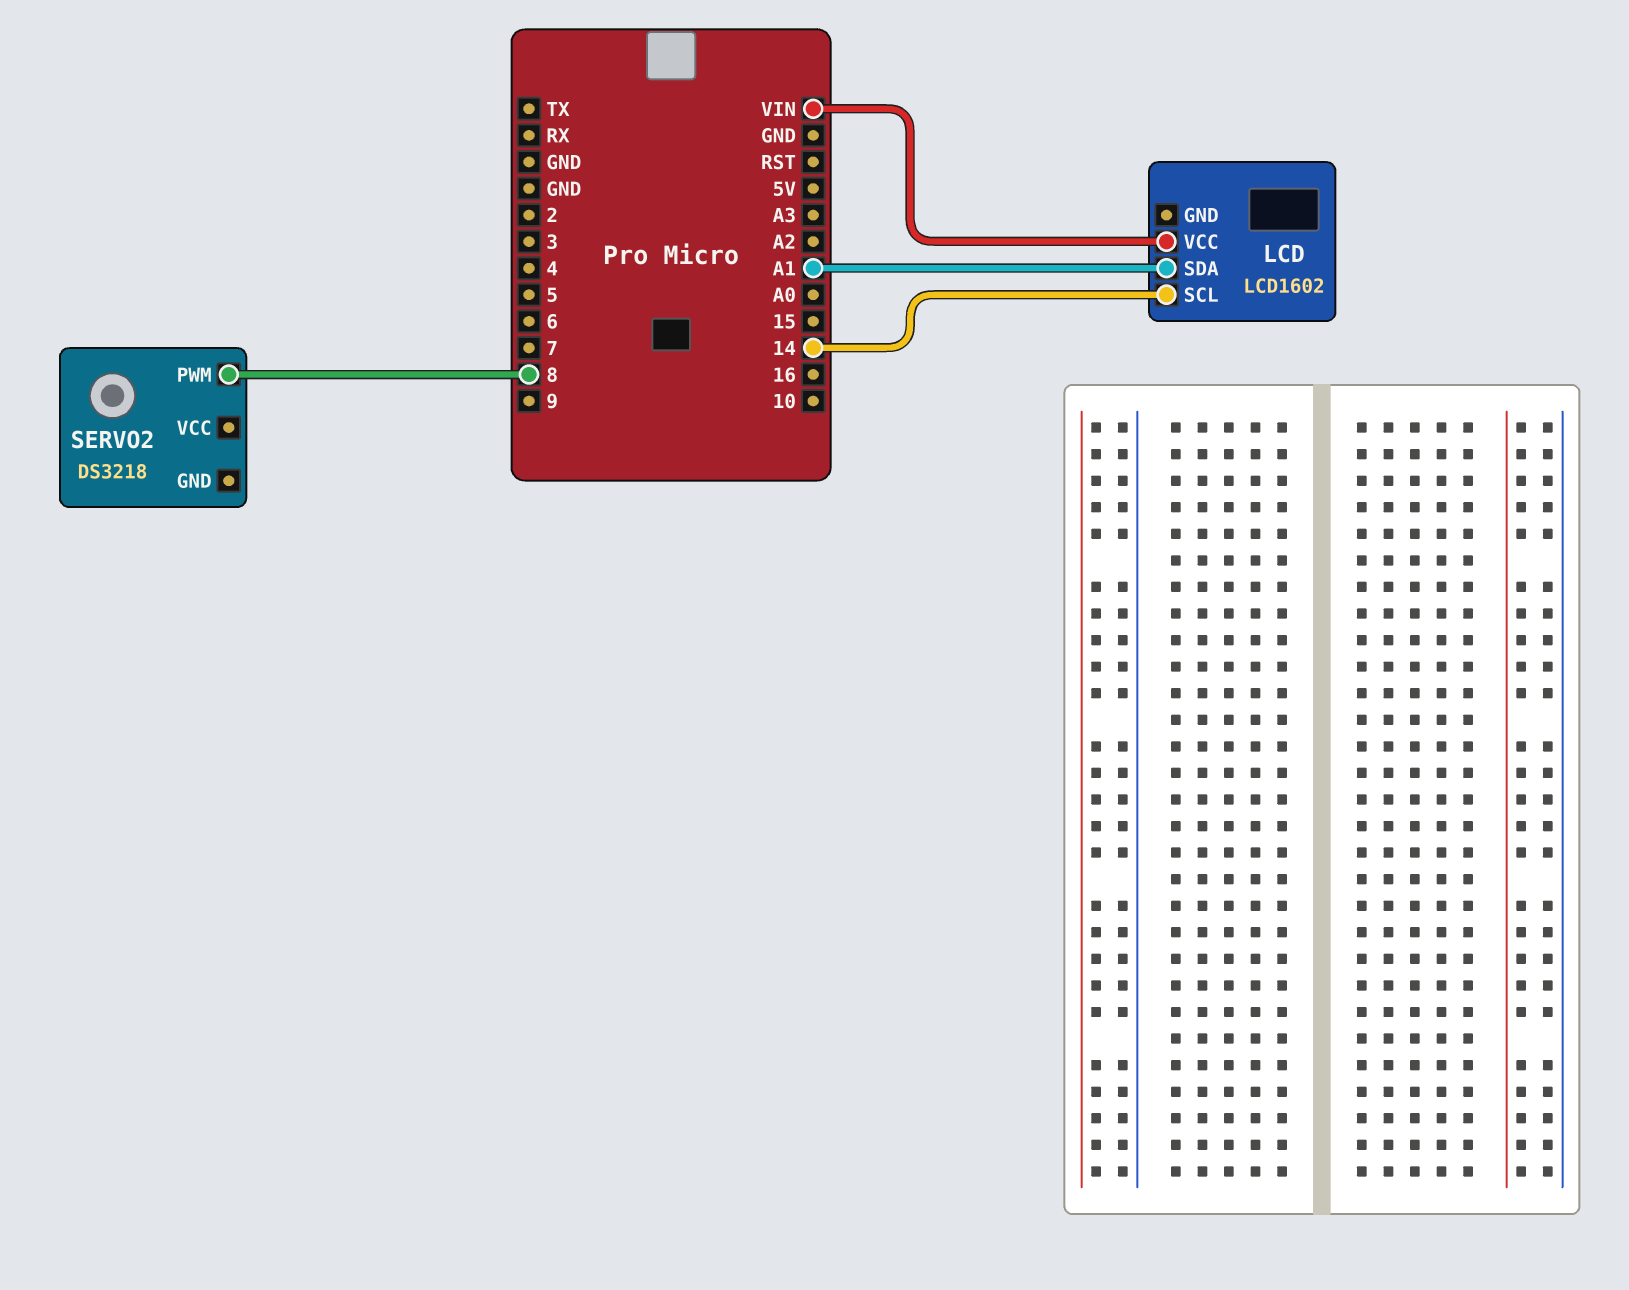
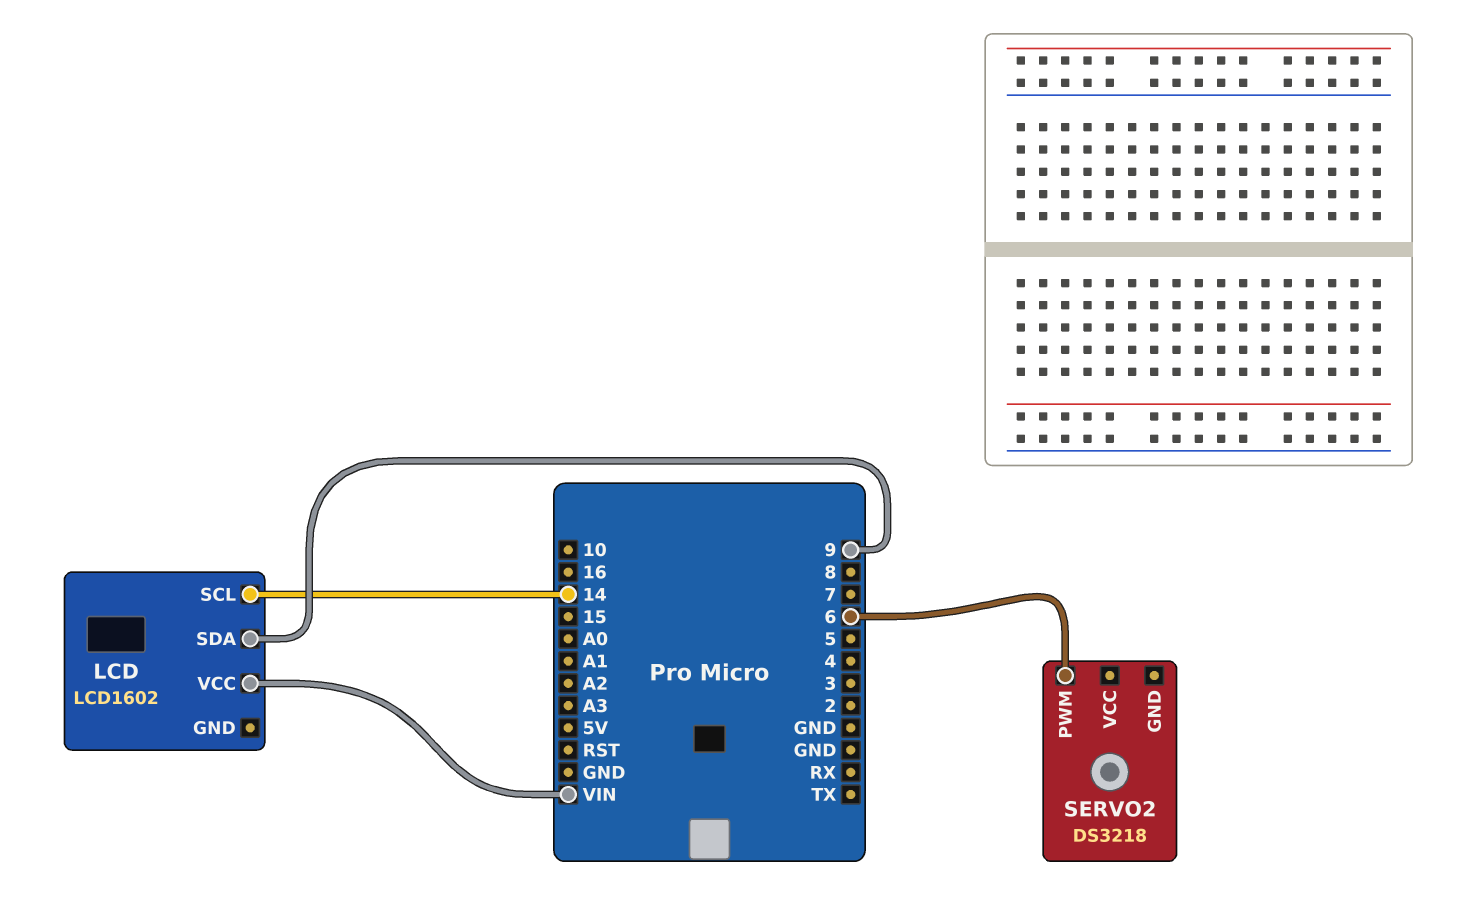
LCD pin SDA: A1 -> 9
SERVO2 pin PWM: 8 -> 6

